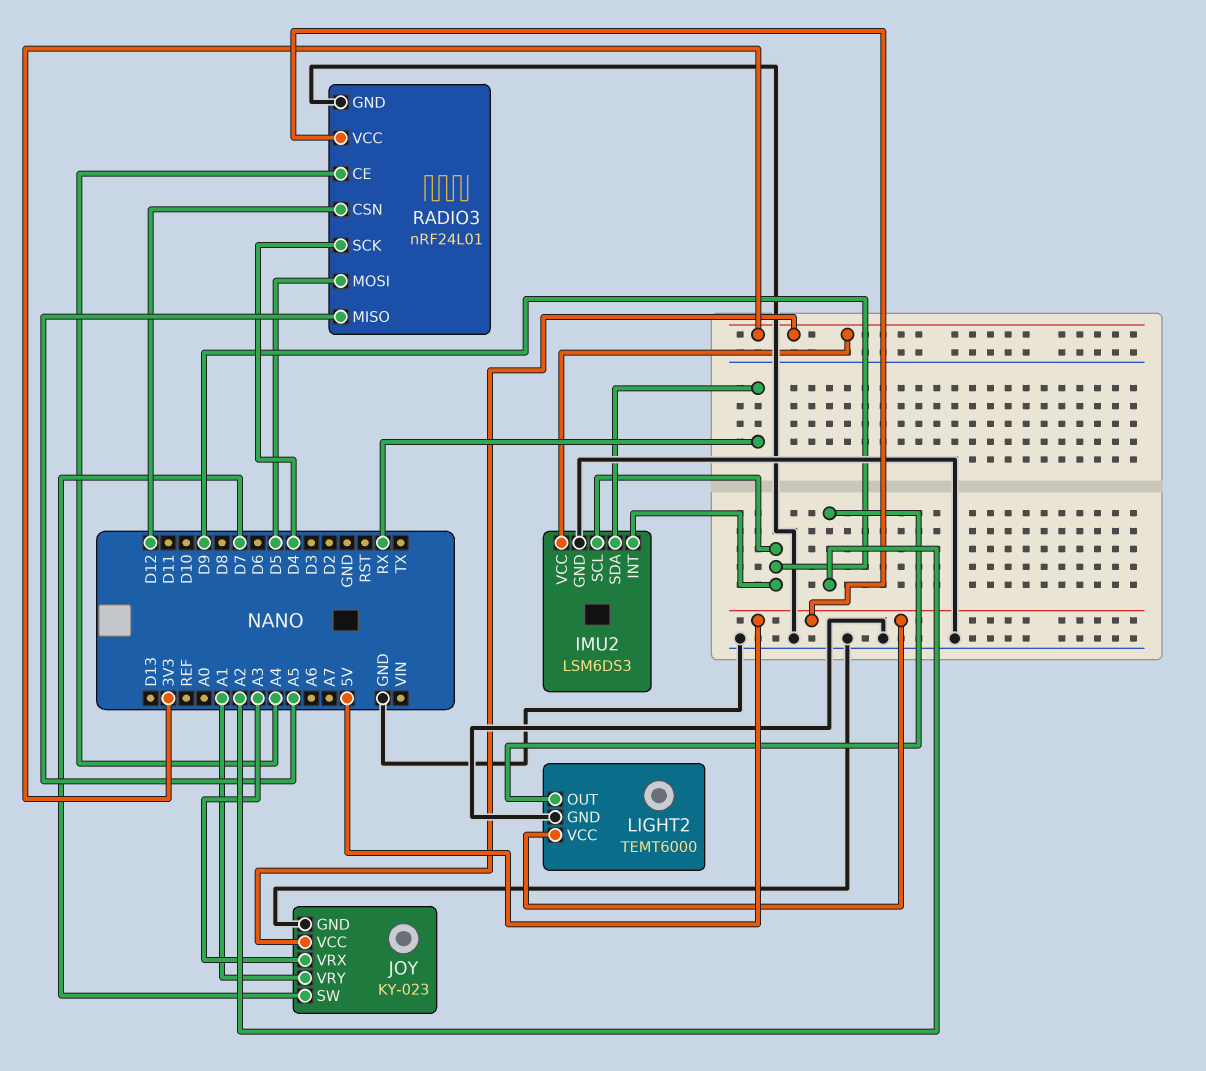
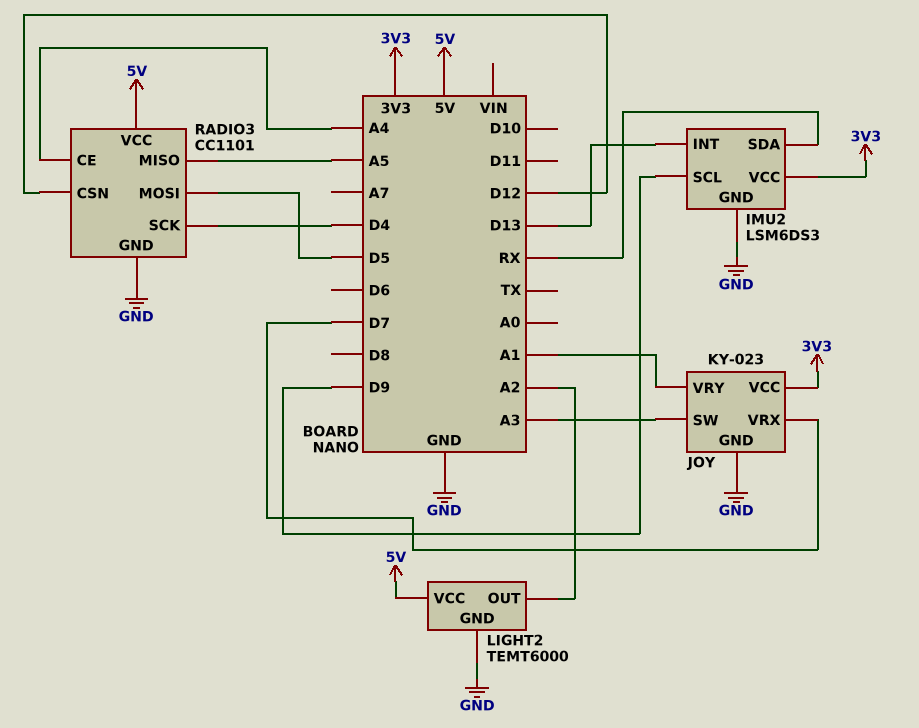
IMU2 pin INT: D9 -> D13
JOY pin SW: D7 -> A3
JOY pin VRX: A3 -> D7
RADIO3: nRF24L01 -> CC1101

